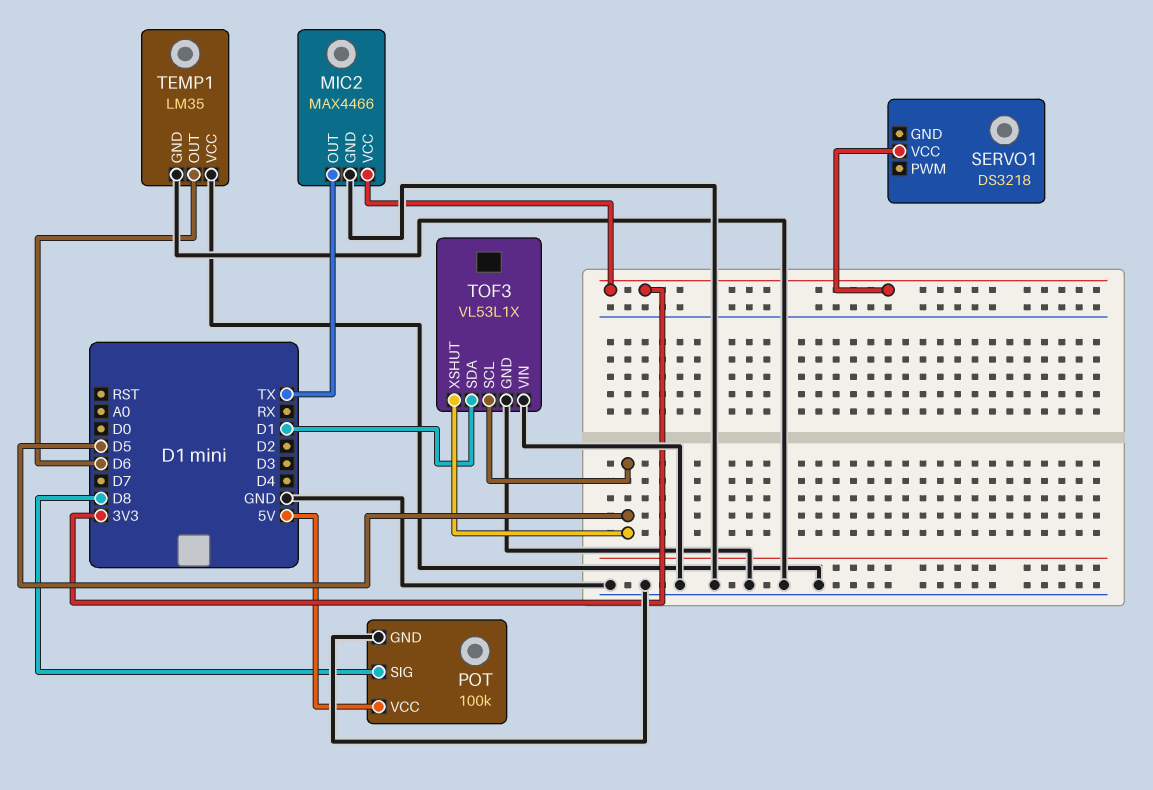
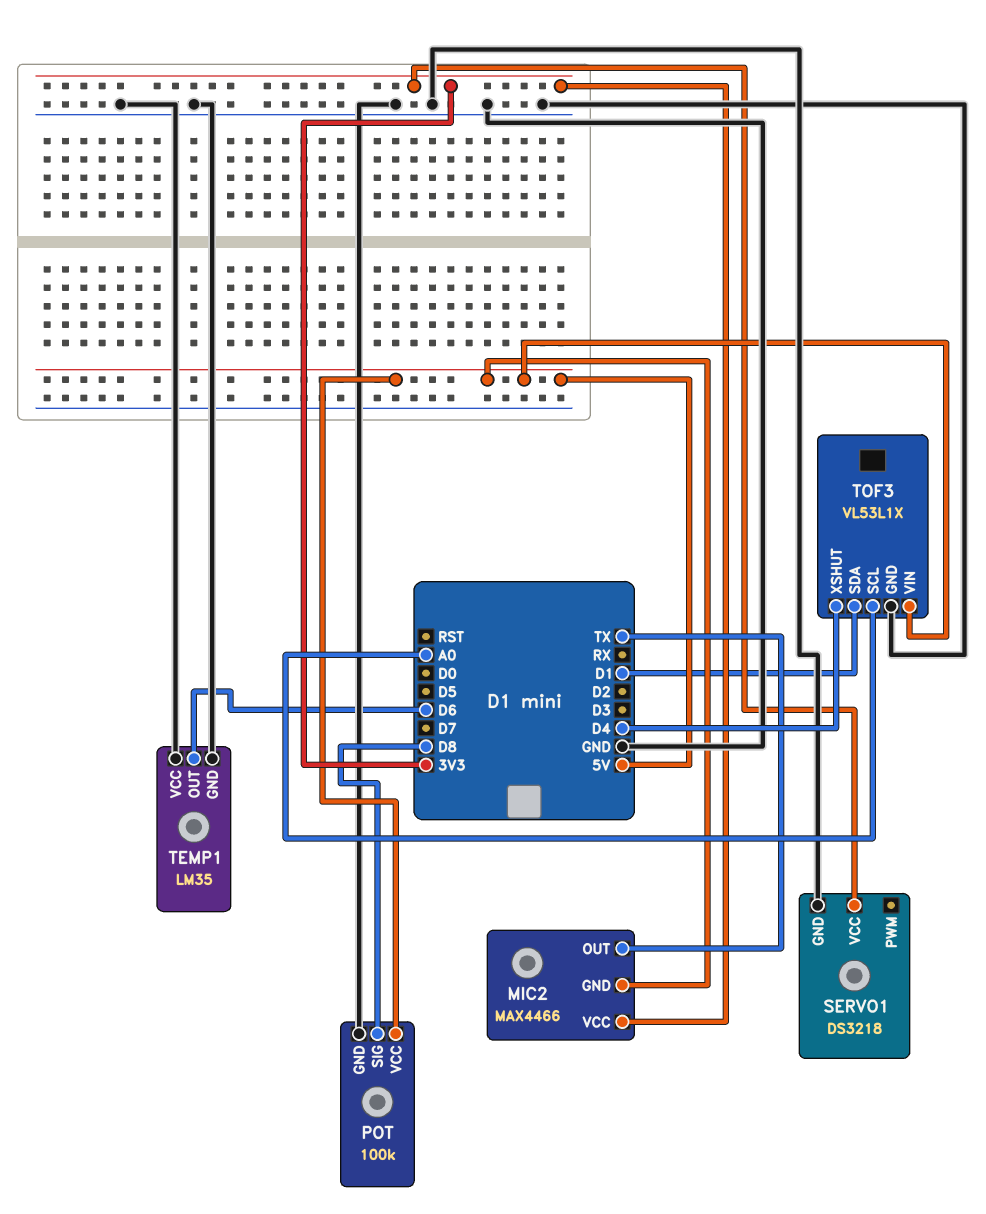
MIC2 pin GND: GND -> 5V
SERVO1 pin GND: none -> GND
TOF3 pin SCL: D5 -> A0
TOF3 pin VIN: GND -> 5V
TOF3 pin XSHUT: D5 -> D4

